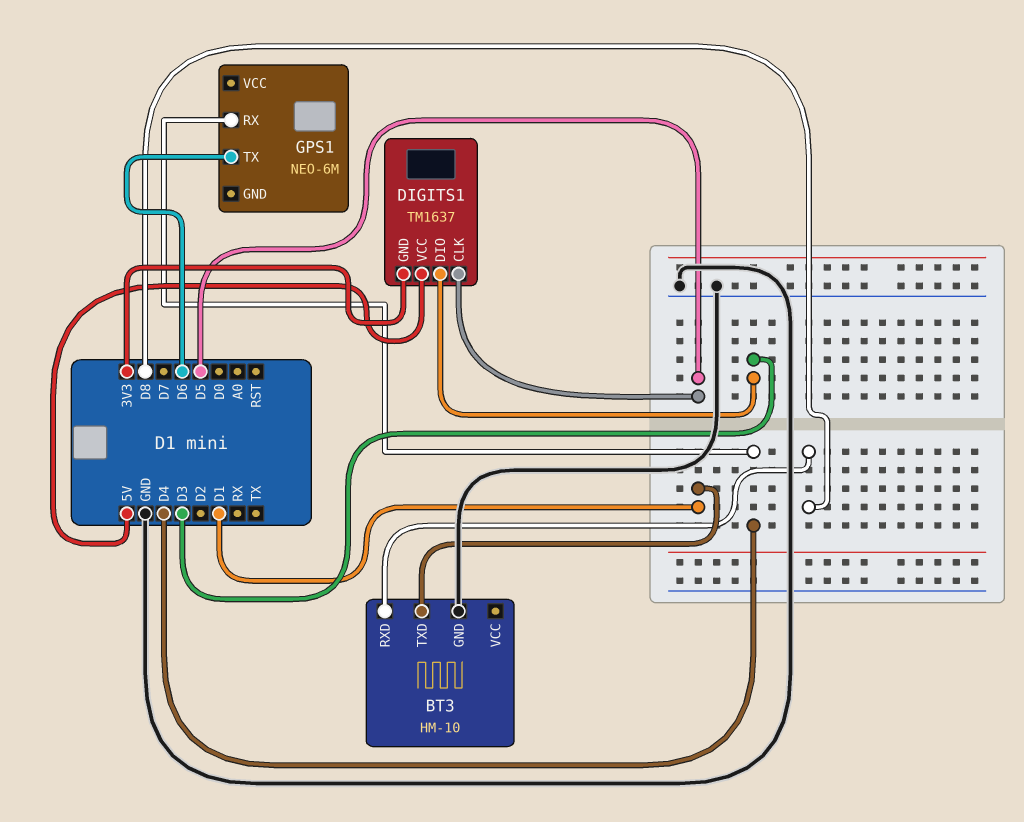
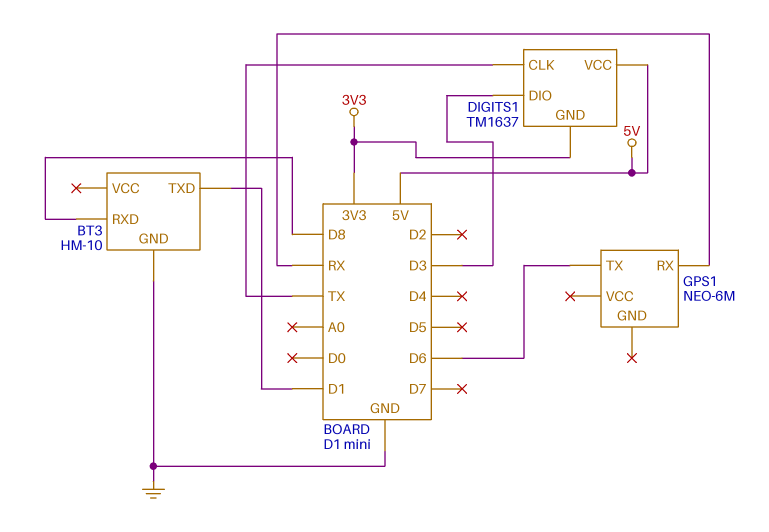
DIGITS1 pin CLK: D5 -> TX
GPS1 pin RX: D4 -> RX

